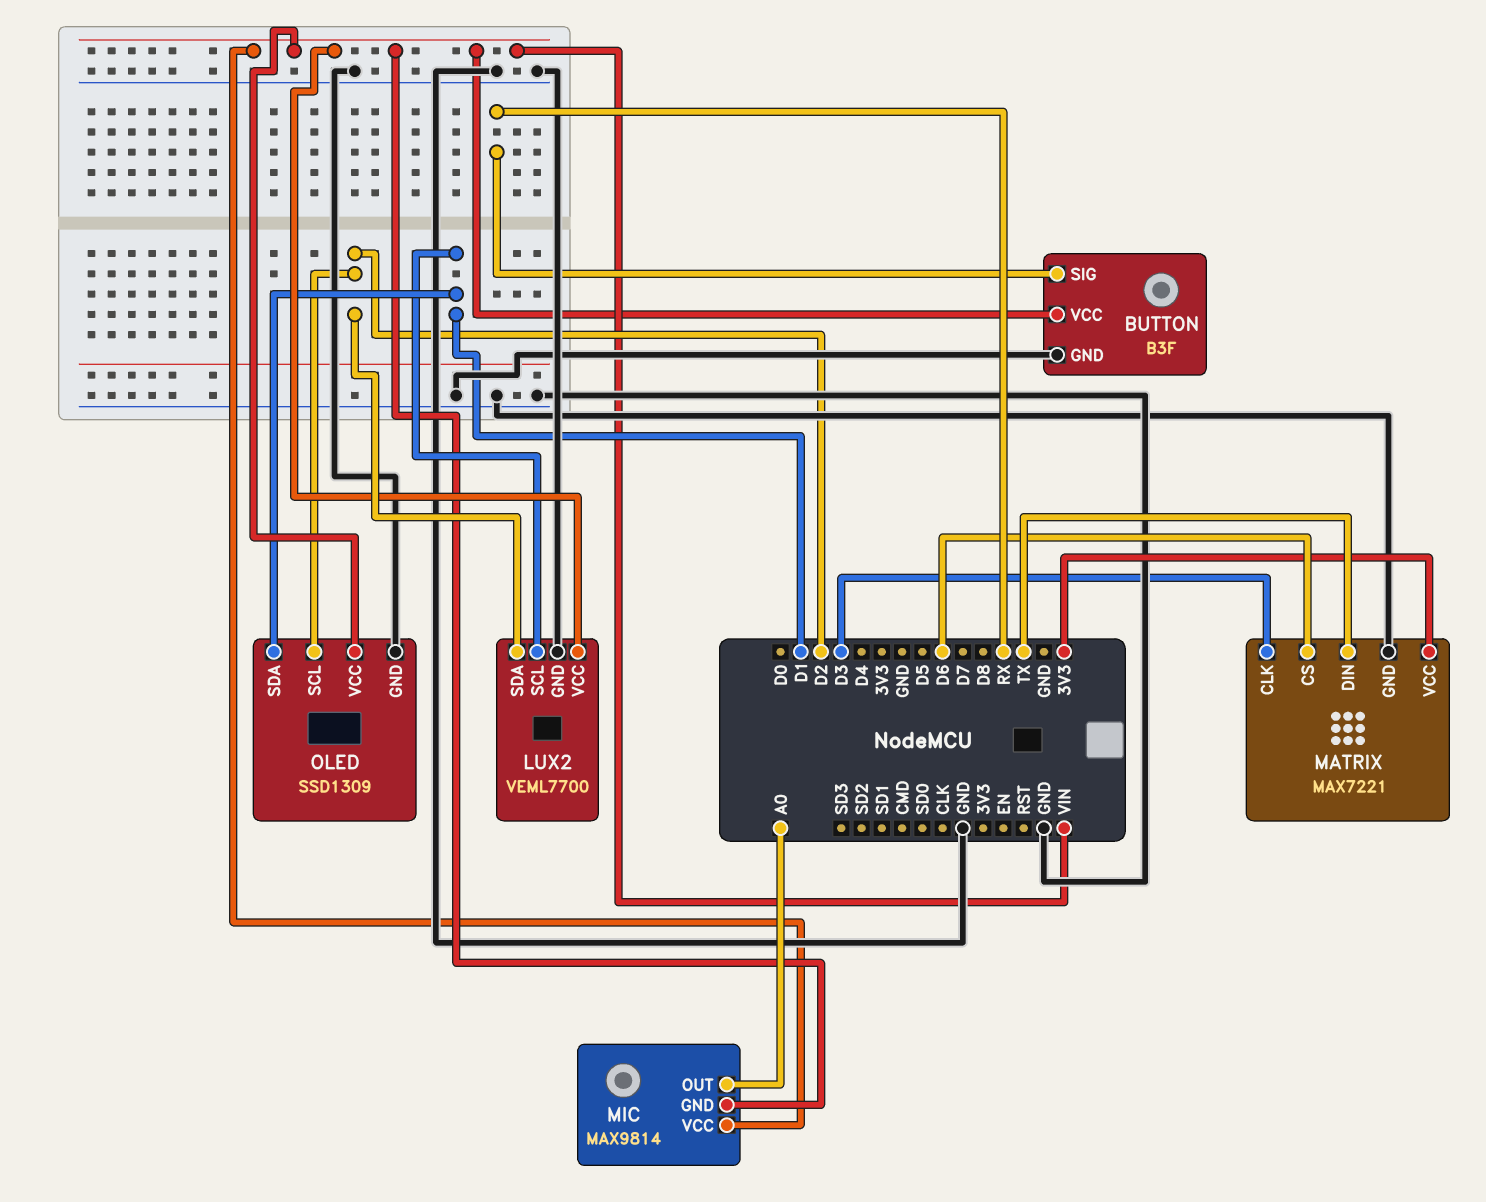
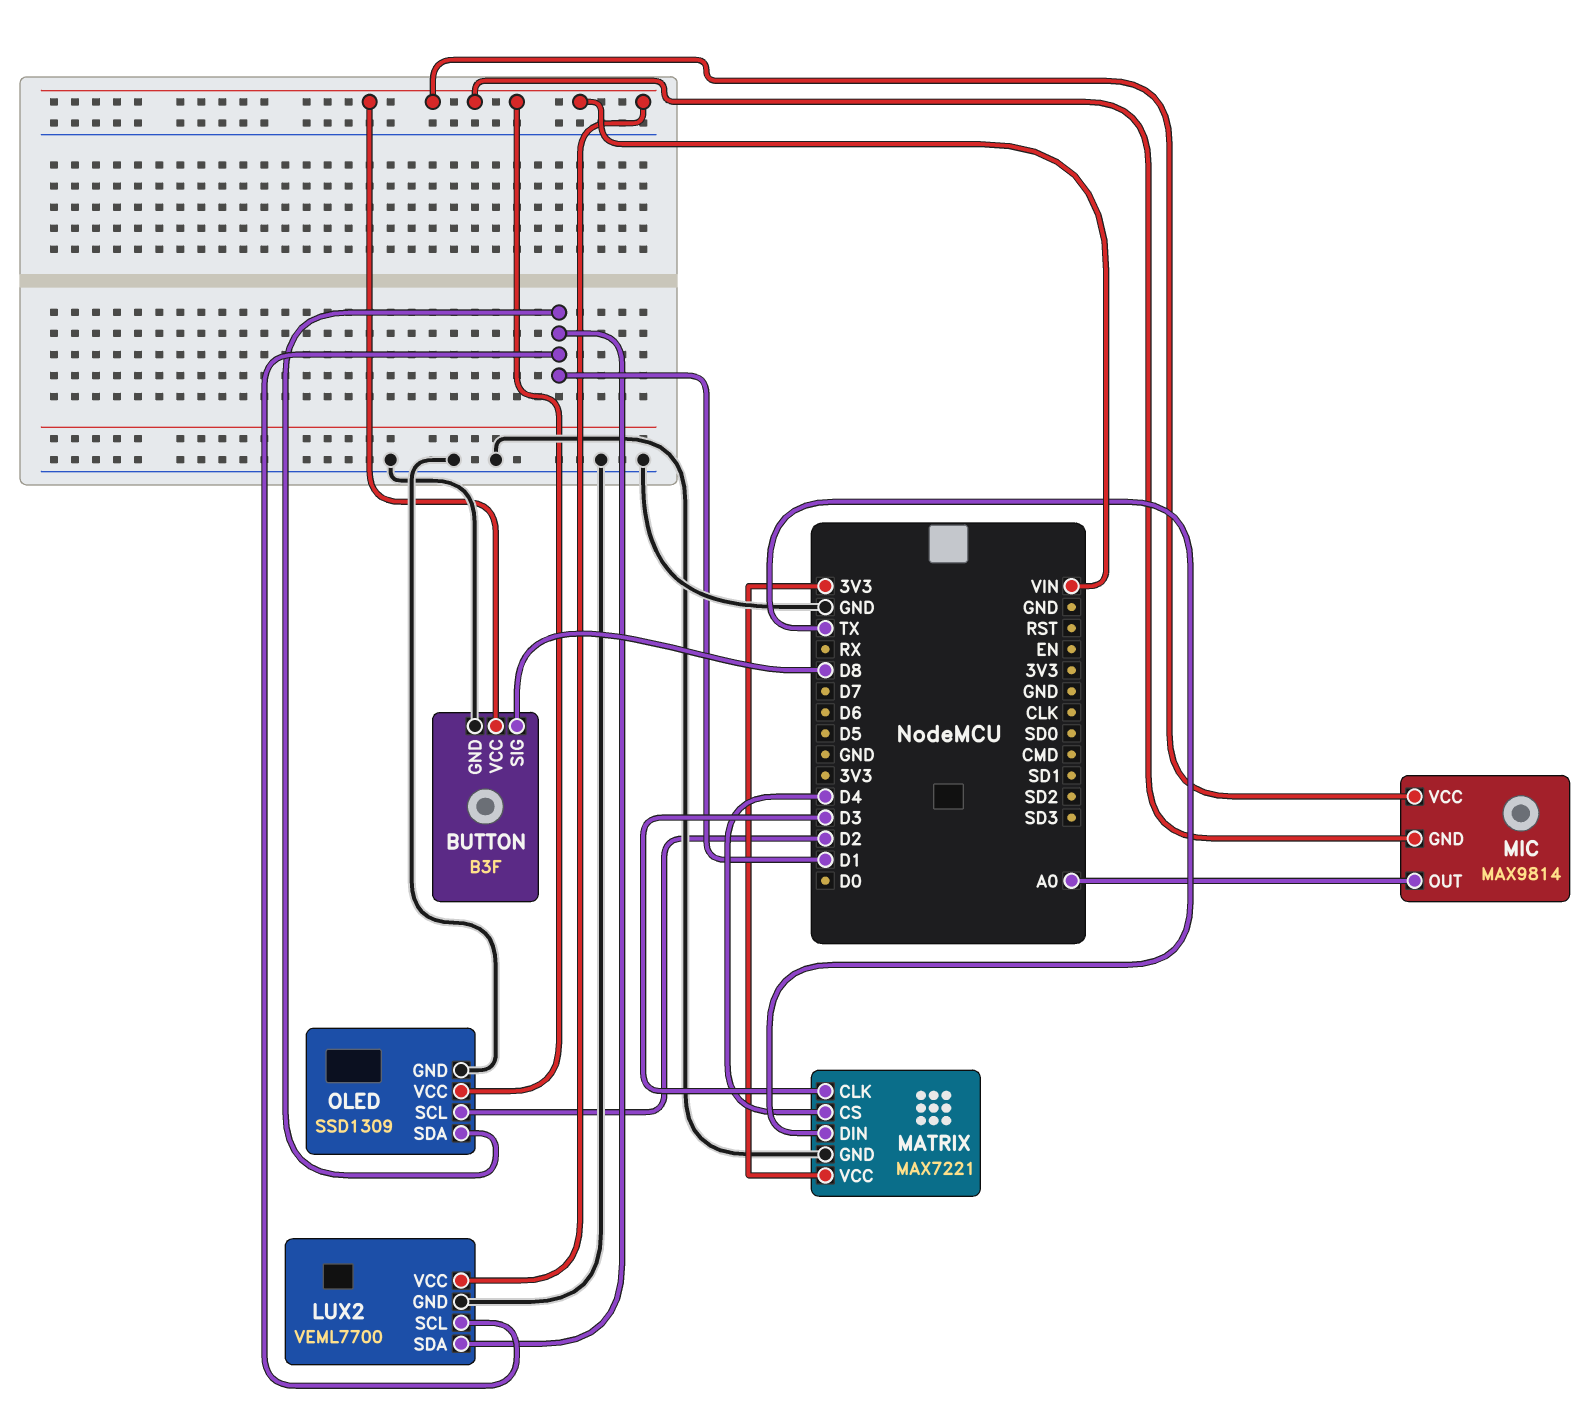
BUTTON pin SIG: RX -> D8
LUX2 pin SDA: D2 -> D1
MATRIX pin CS: D6 -> D4

